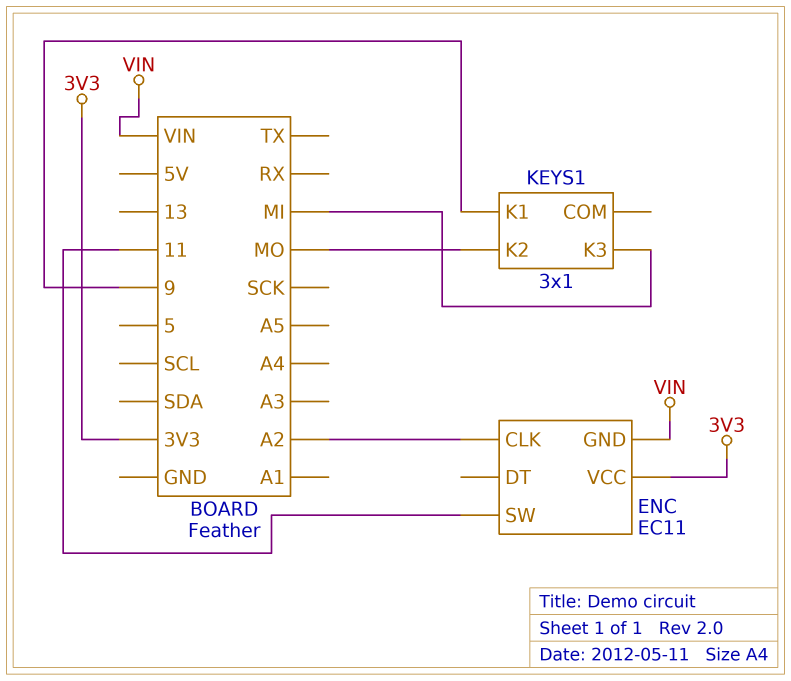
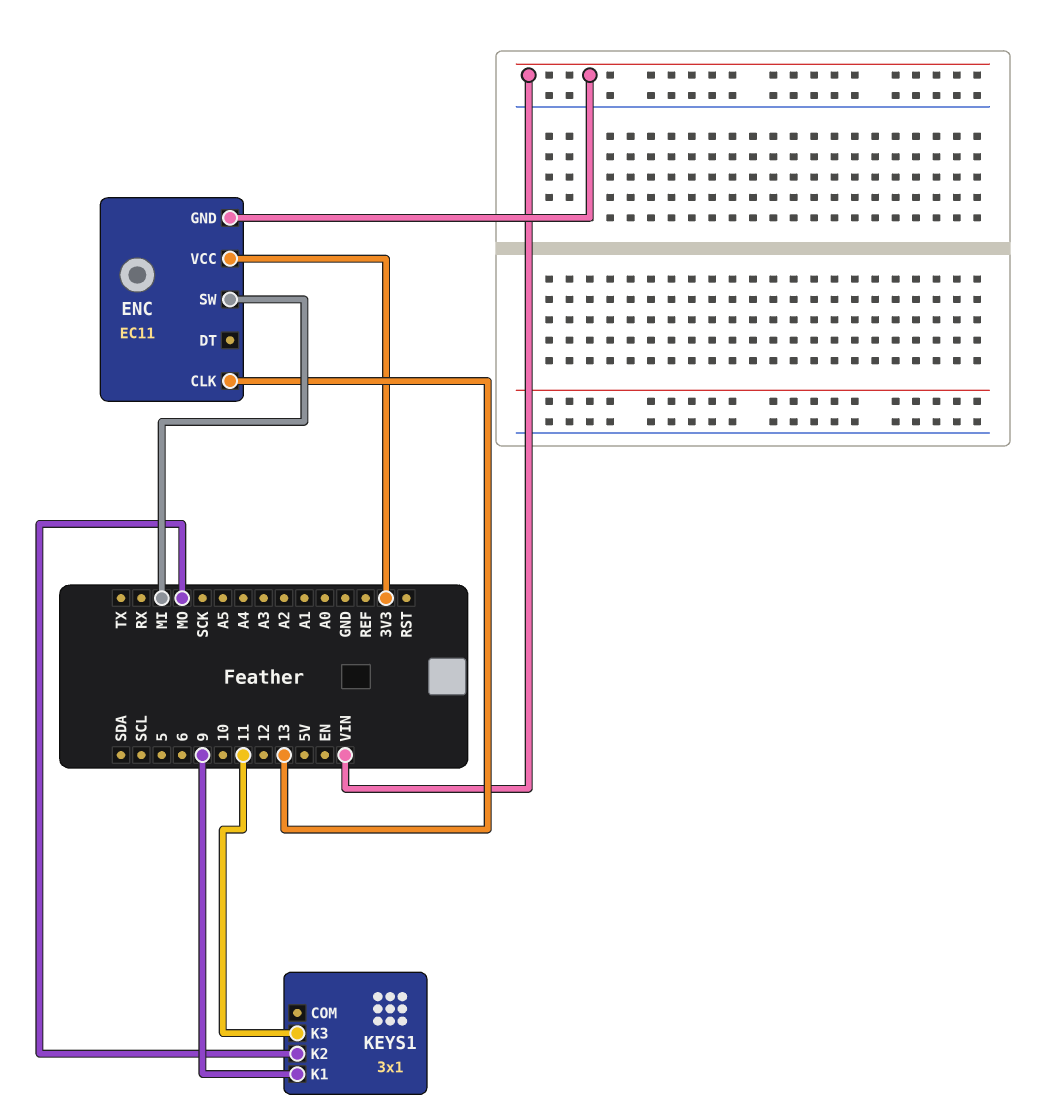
ENC pin CLK: A2 -> 13
ENC pin SW: 11 -> MI
KEYS1 pin K3: MI -> 11

